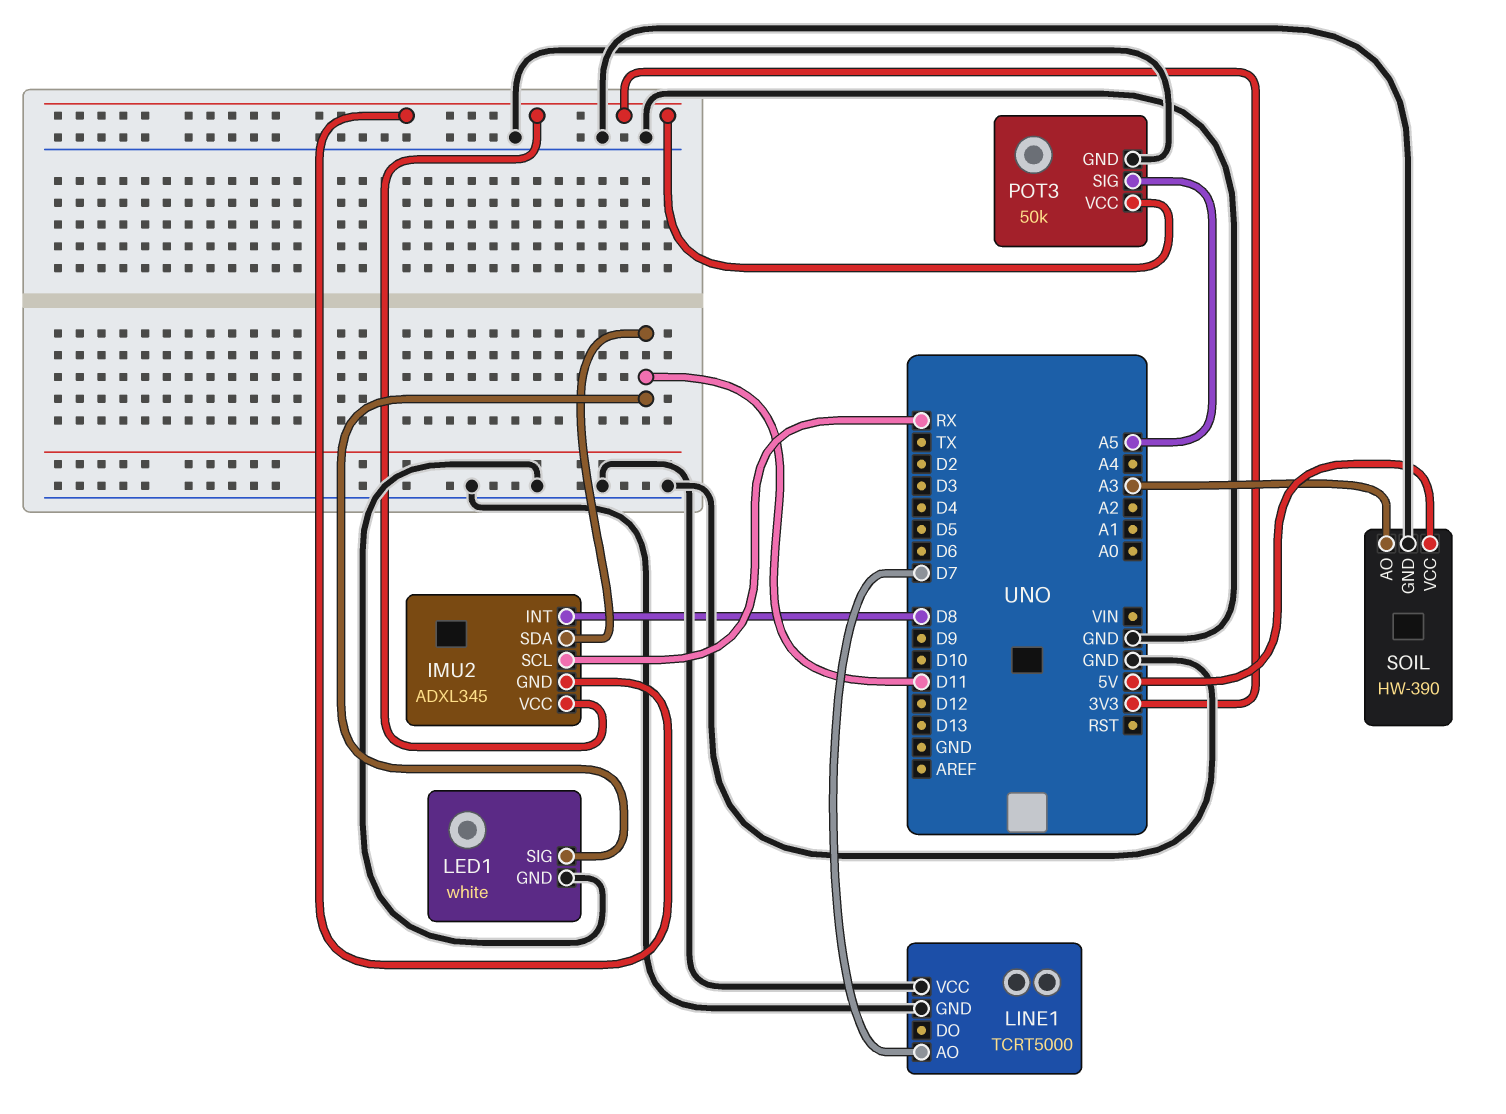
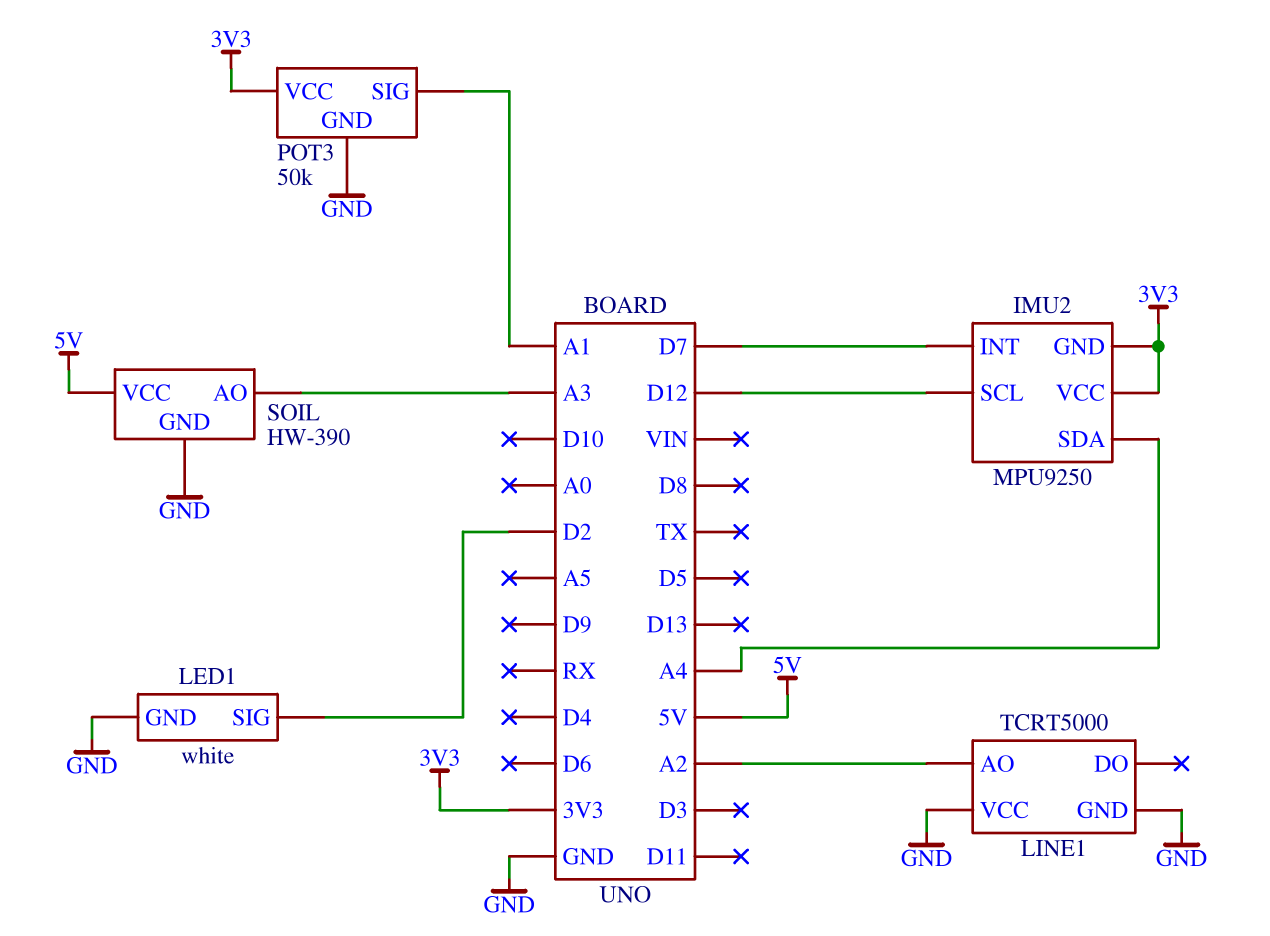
IMU2: ADXL345 -> MPU9250
IMU2 pin INT: D8 -> D7
IMU2 pin SCL: RX -> D12
IMU2 pin SDA: D11 -> A4
LED1 pin SIG: D11 -> D2
LINE1 pin AO: D7 -> A2
POT3 pin SIG: A5 -> A1

